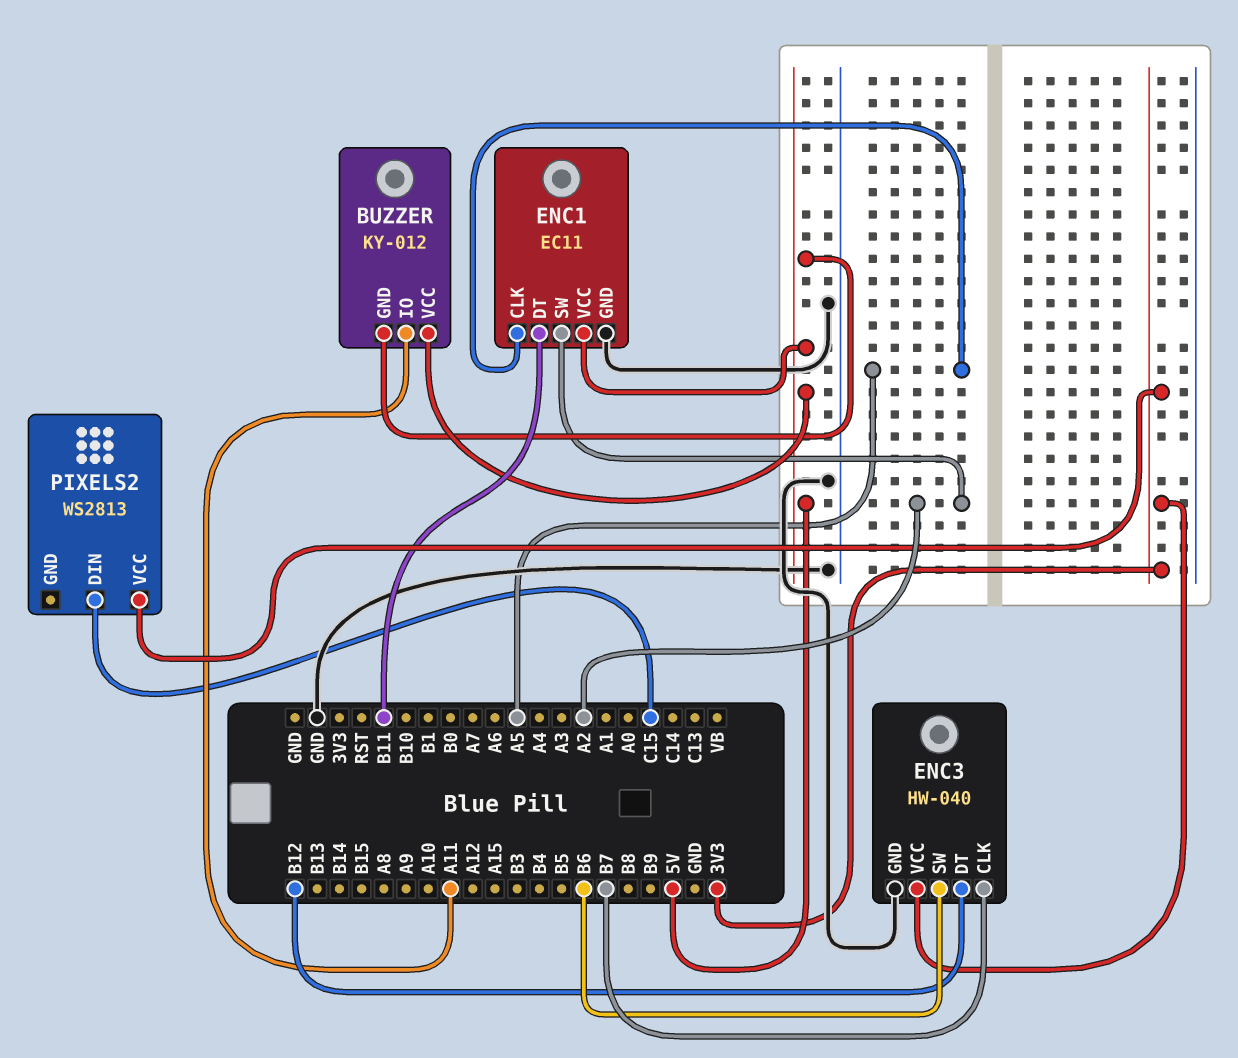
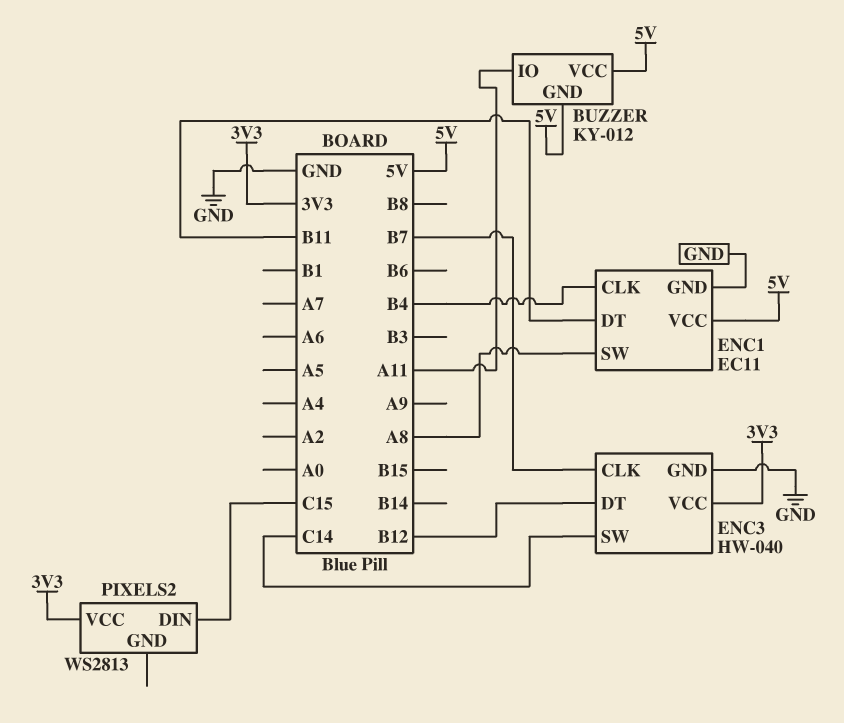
ENC1 pin CLK: A5 -> B4
ENC1 pin SW: A2 -> A8
ENC3 pin SW: B6 -> C14

